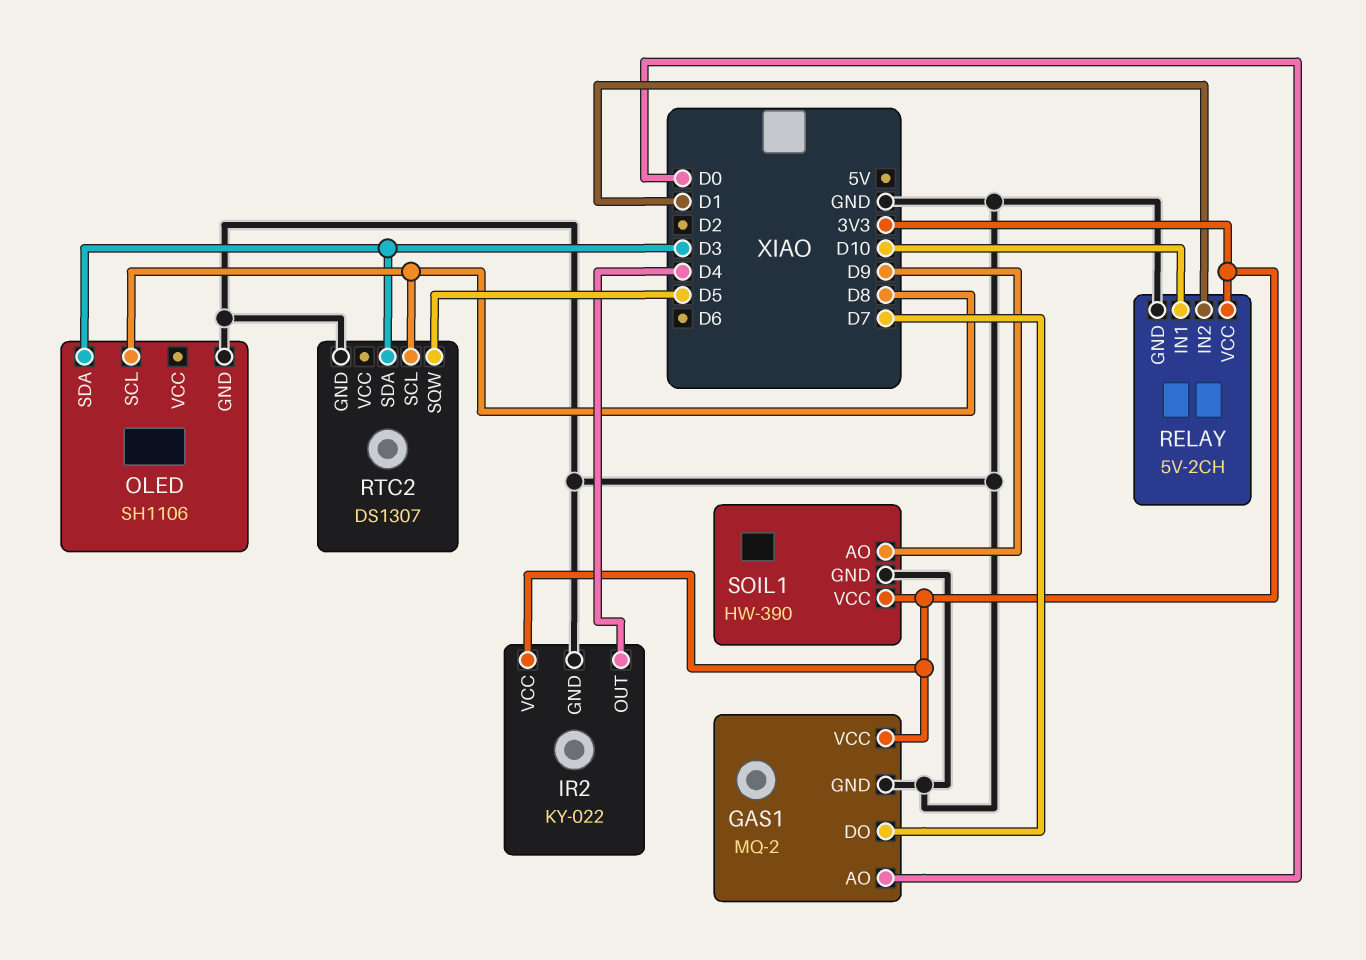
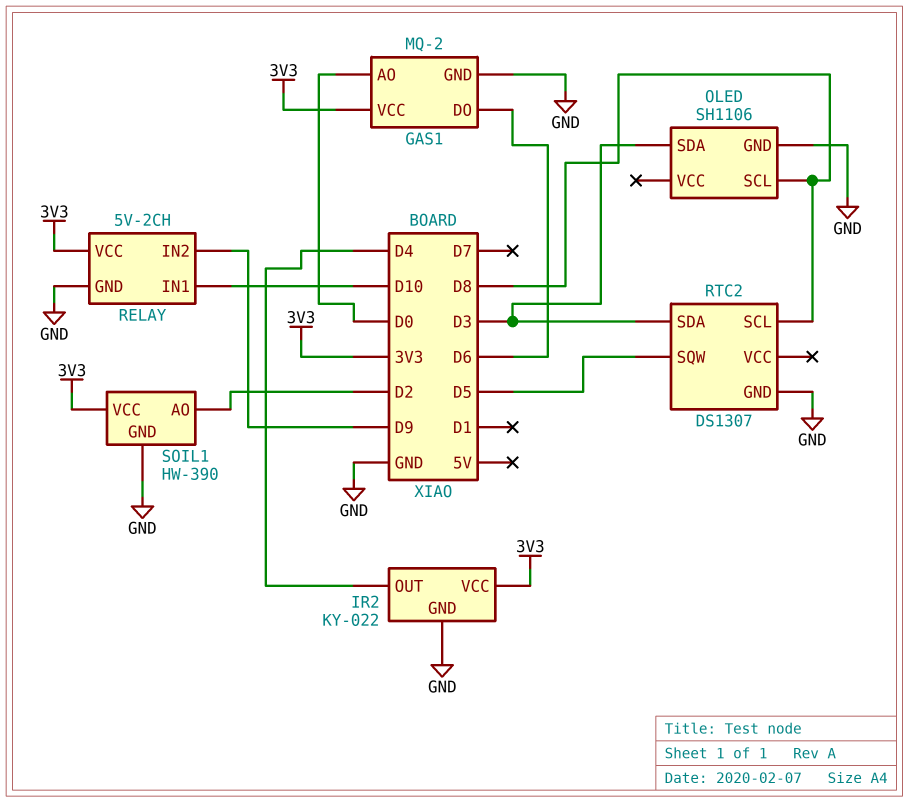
GAS1 pin DO: D7 -> D6
RELAY pin IN2: D1 -> D9
SOIL1 pin AO: D9 -> D2

